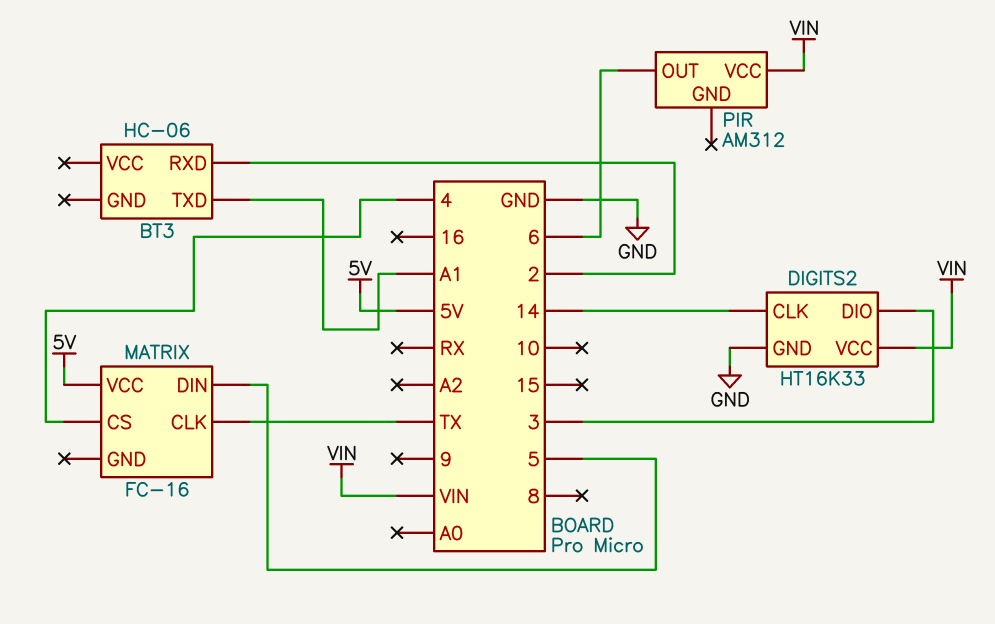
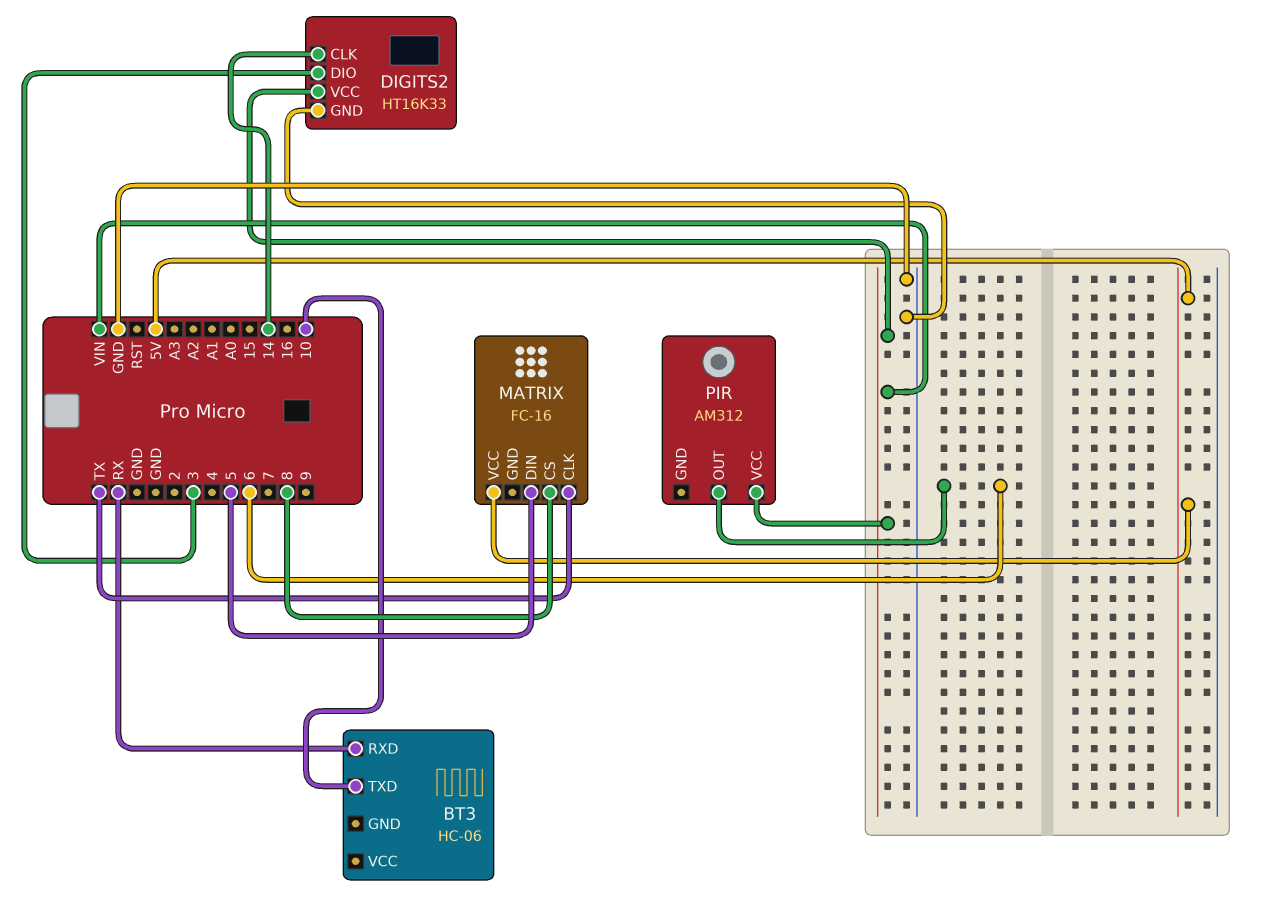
BT3 pin RXD: 2 -> RX
BT3 pin TXD: A1 -> 10
MATRIX pin CS: 4 -> 8

